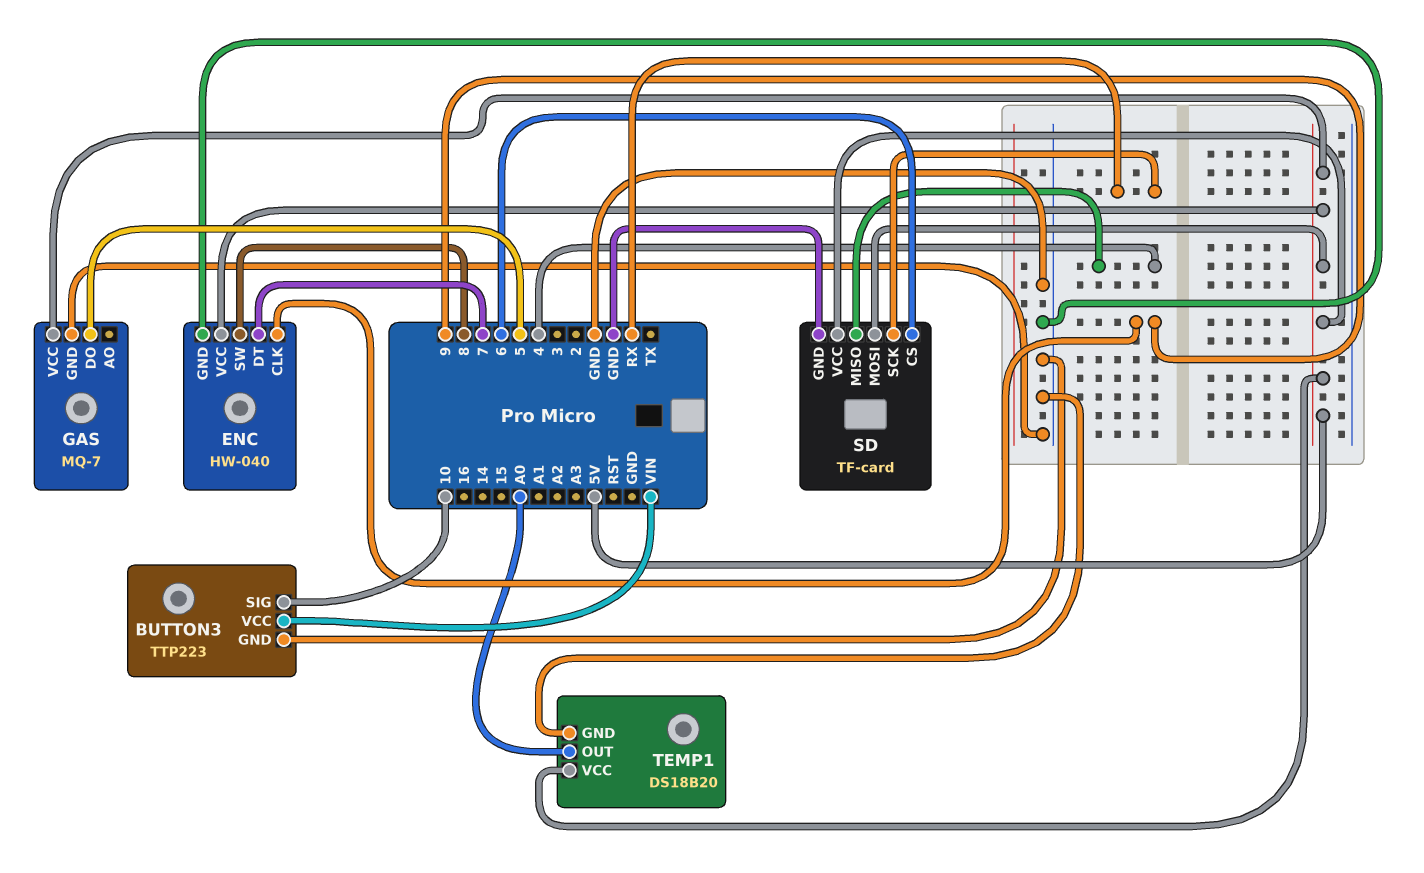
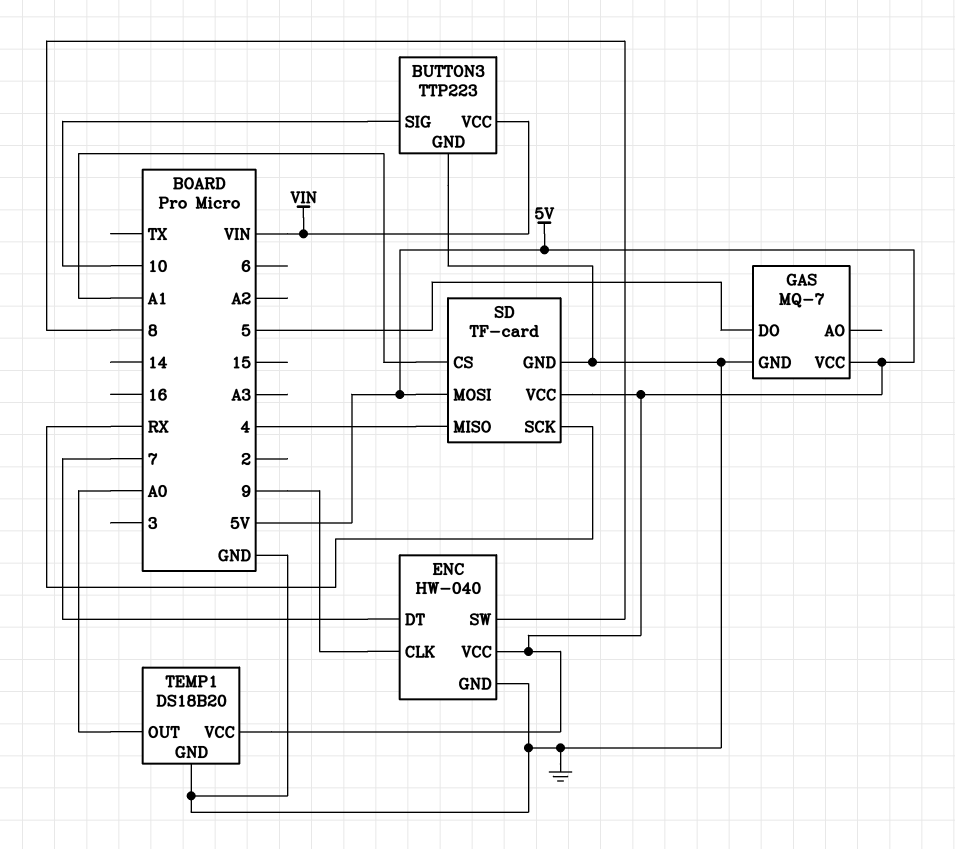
SD pin CS: 6 -> A1

